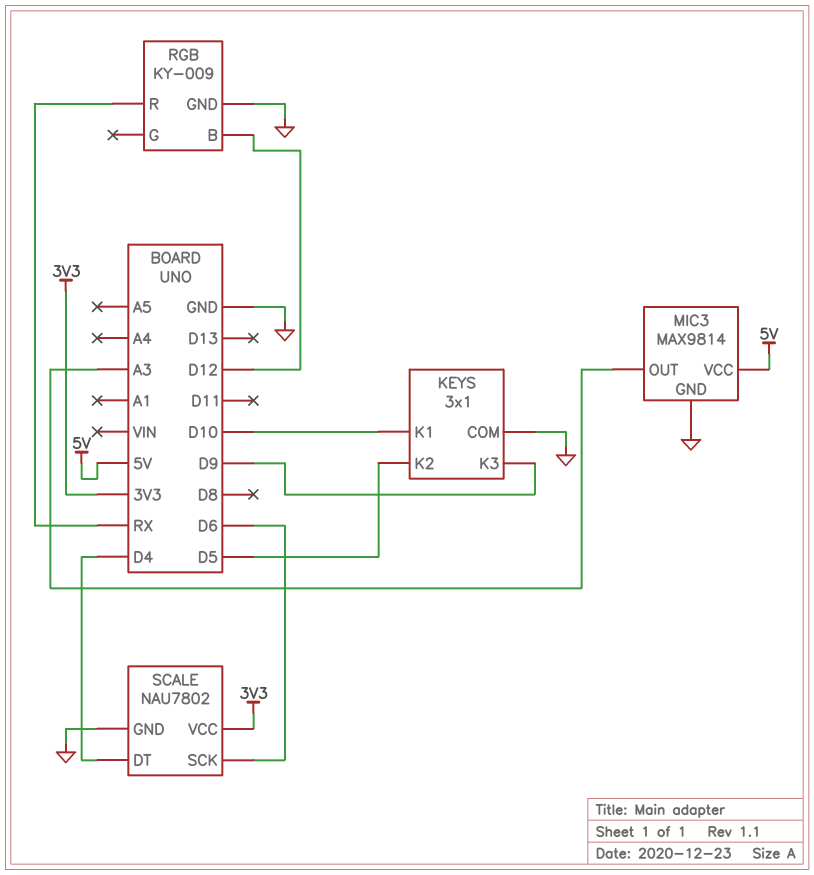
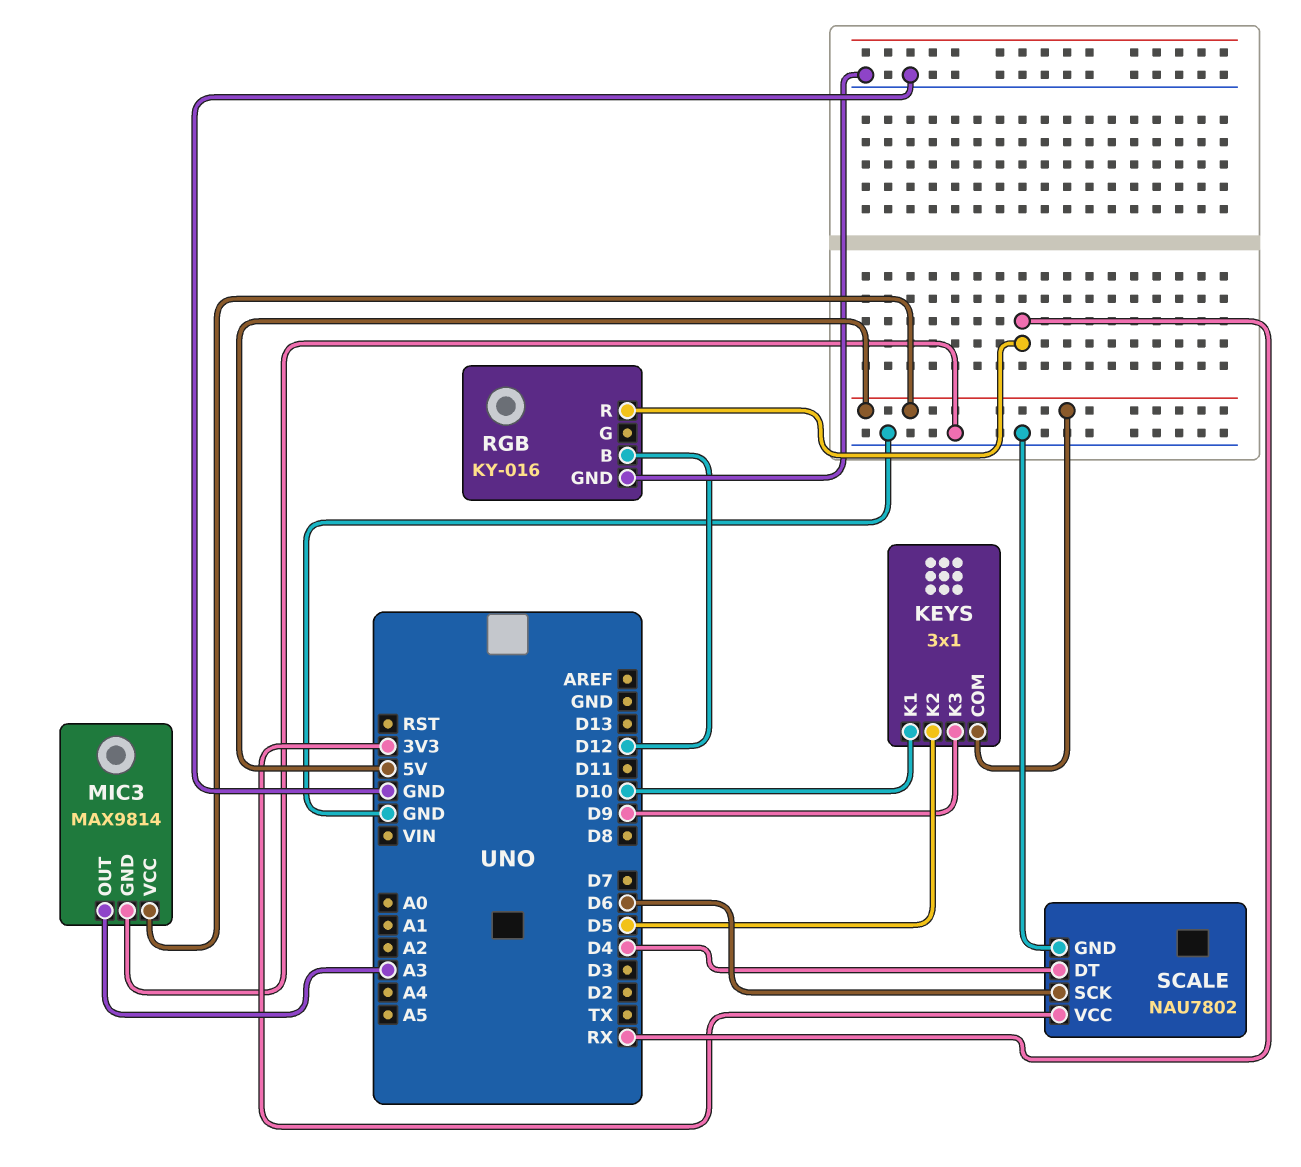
KEYS pin COM: GND -> 5V
RGB: KY-009 -> KY-016

